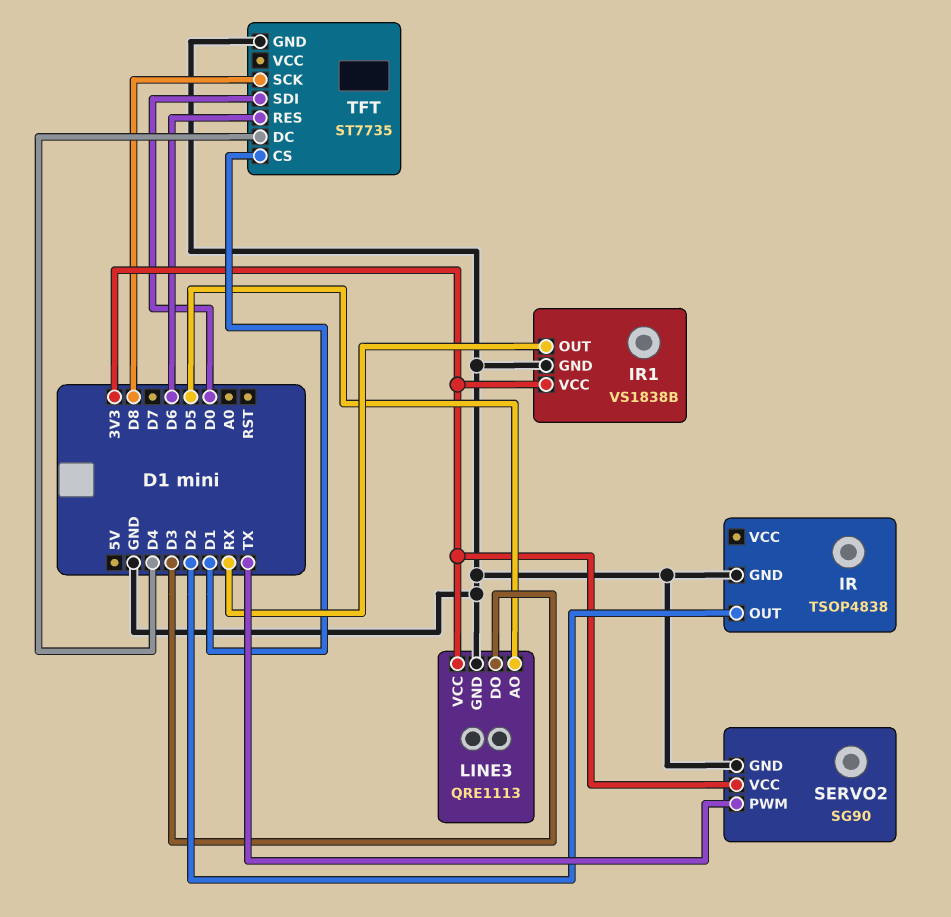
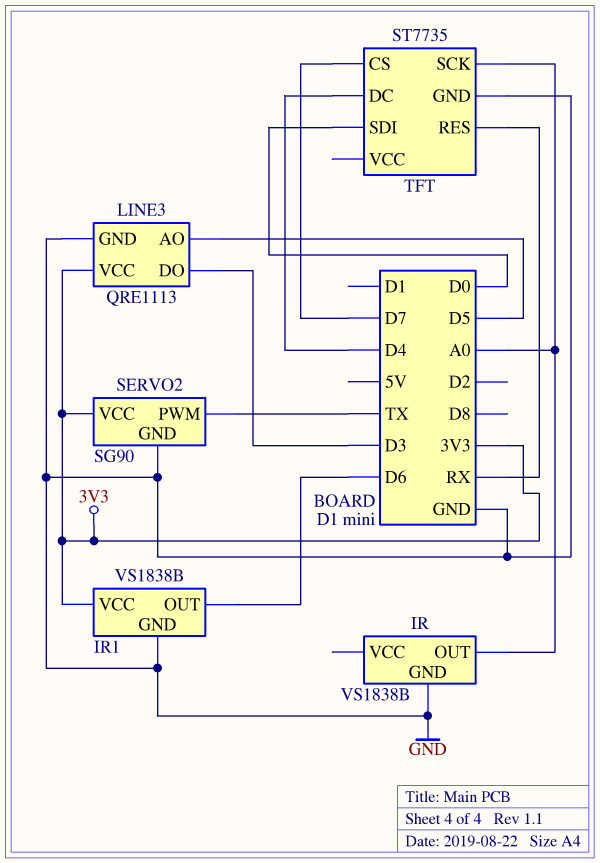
IR: TSOP4838 -> VS1838B
IR pin OUT: D2 -> A0
IR1 pin OUT: RX -> D6
TFT pin CS: D1 -> D7
TFT pin RES: D6 -> RX
TFT pin SCK: D8 -> A0

